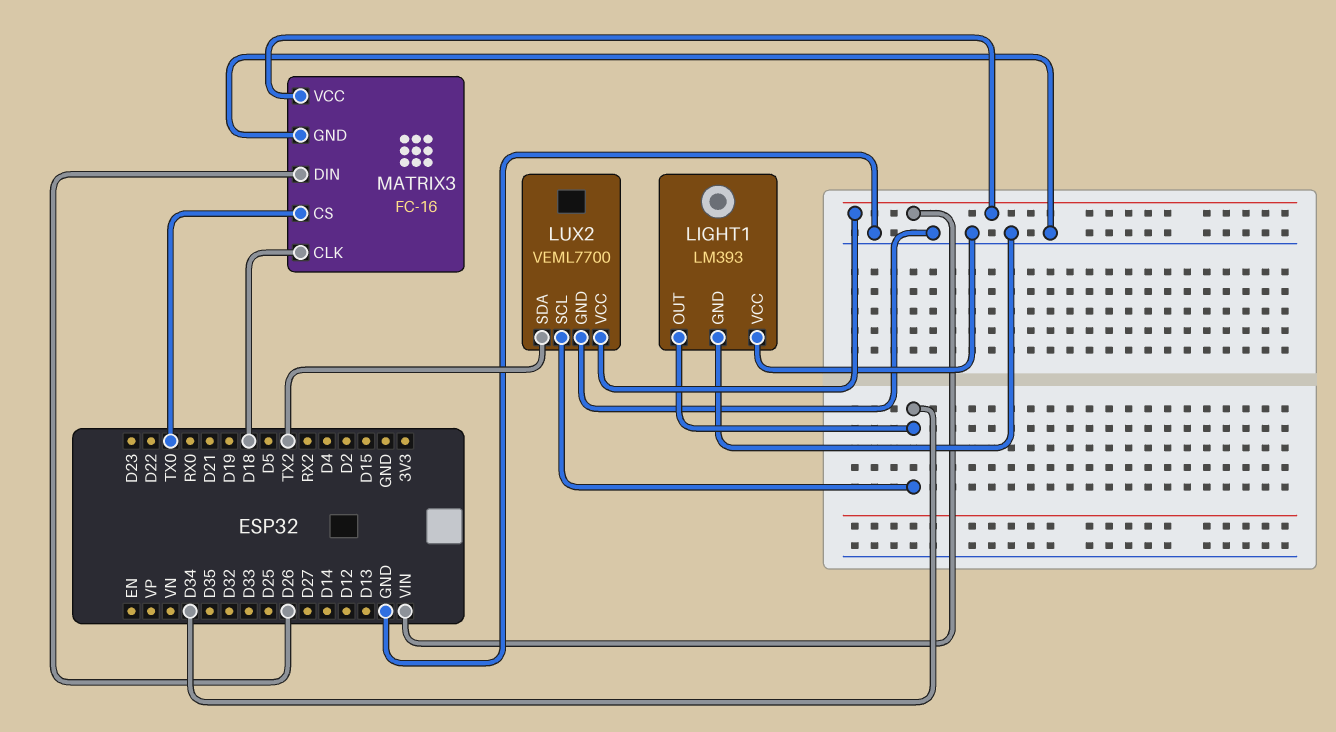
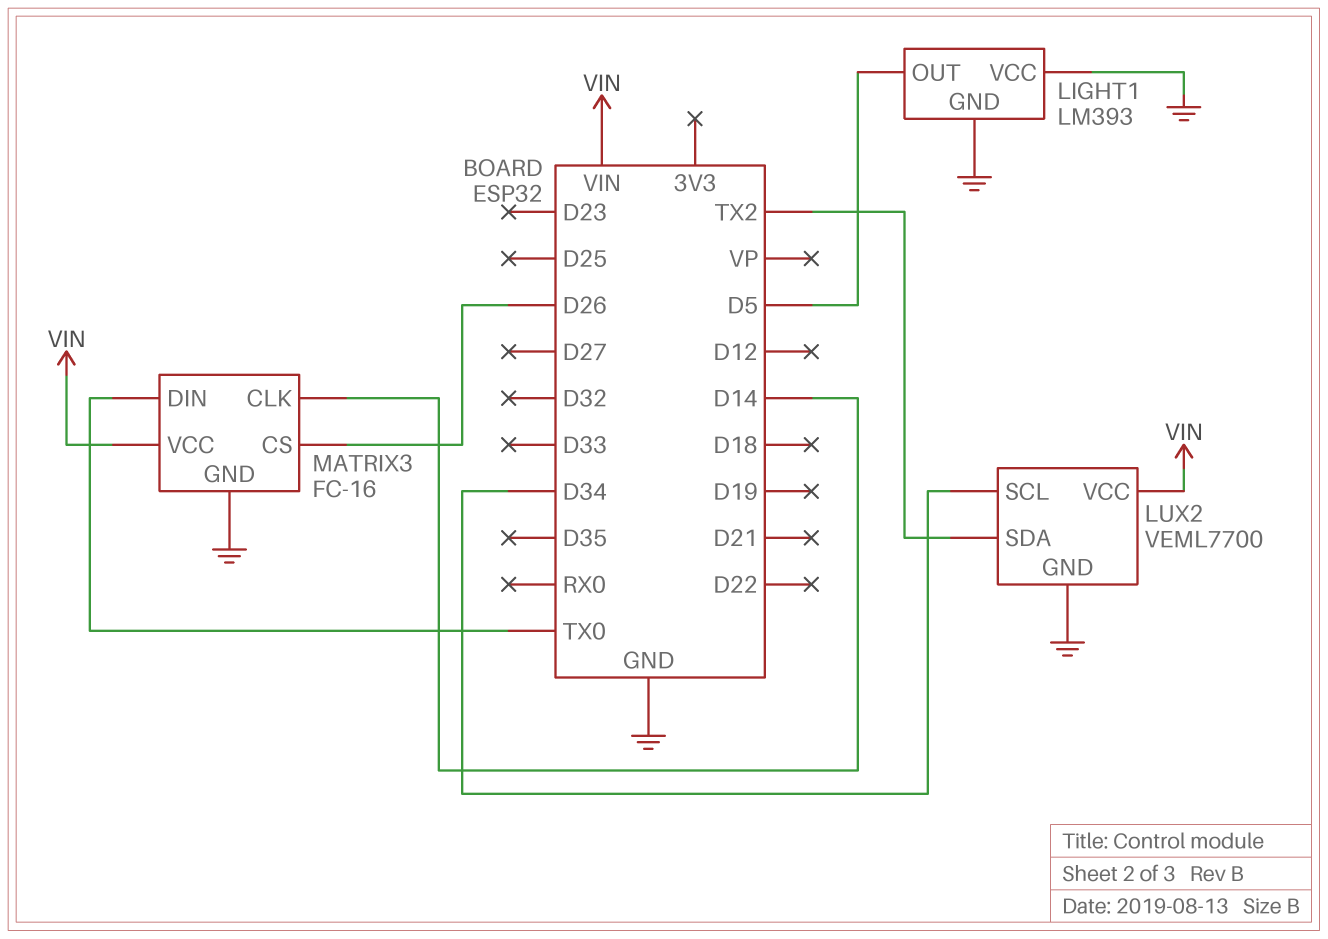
LIGHT1 pin OUT: D34 -> D5
MATRIX3 pin CLK: D18 -> D14
MATRIX3 pin CS: TX0 -> D26
MATRIX3 pin DIN: D26 -> TX0

